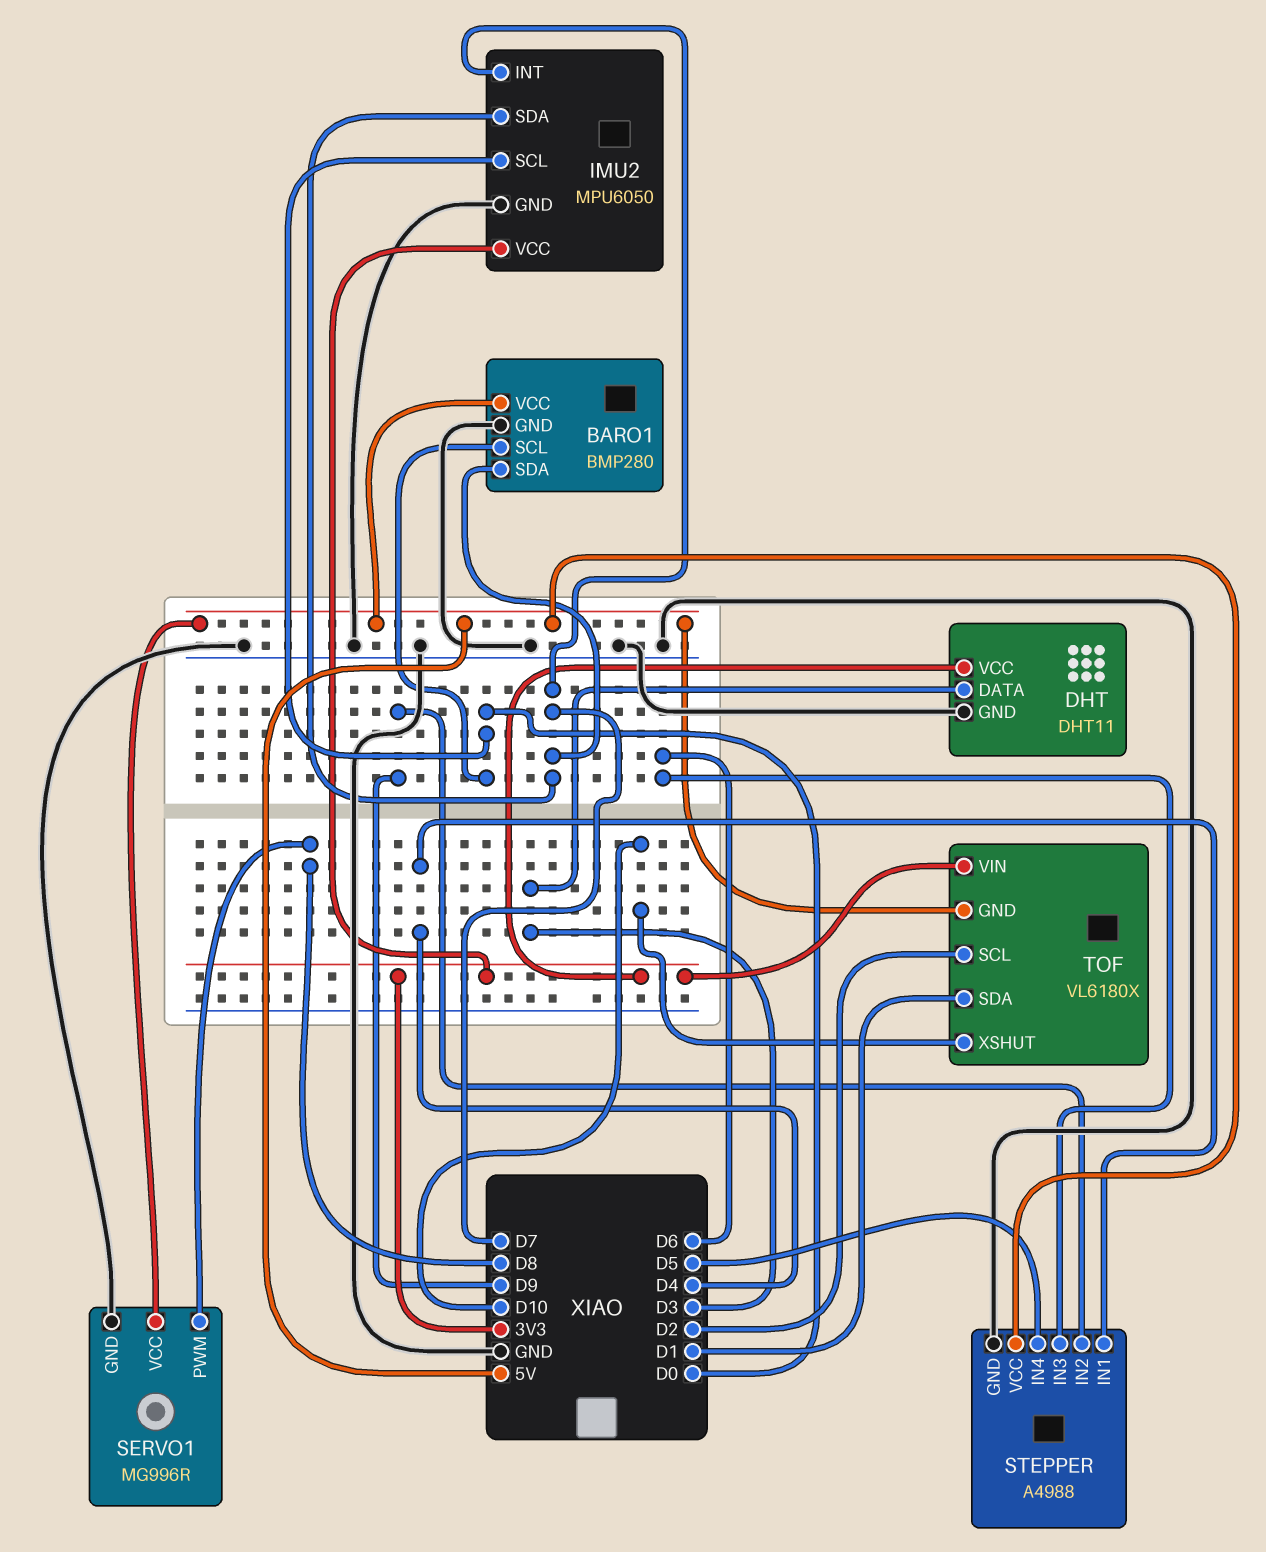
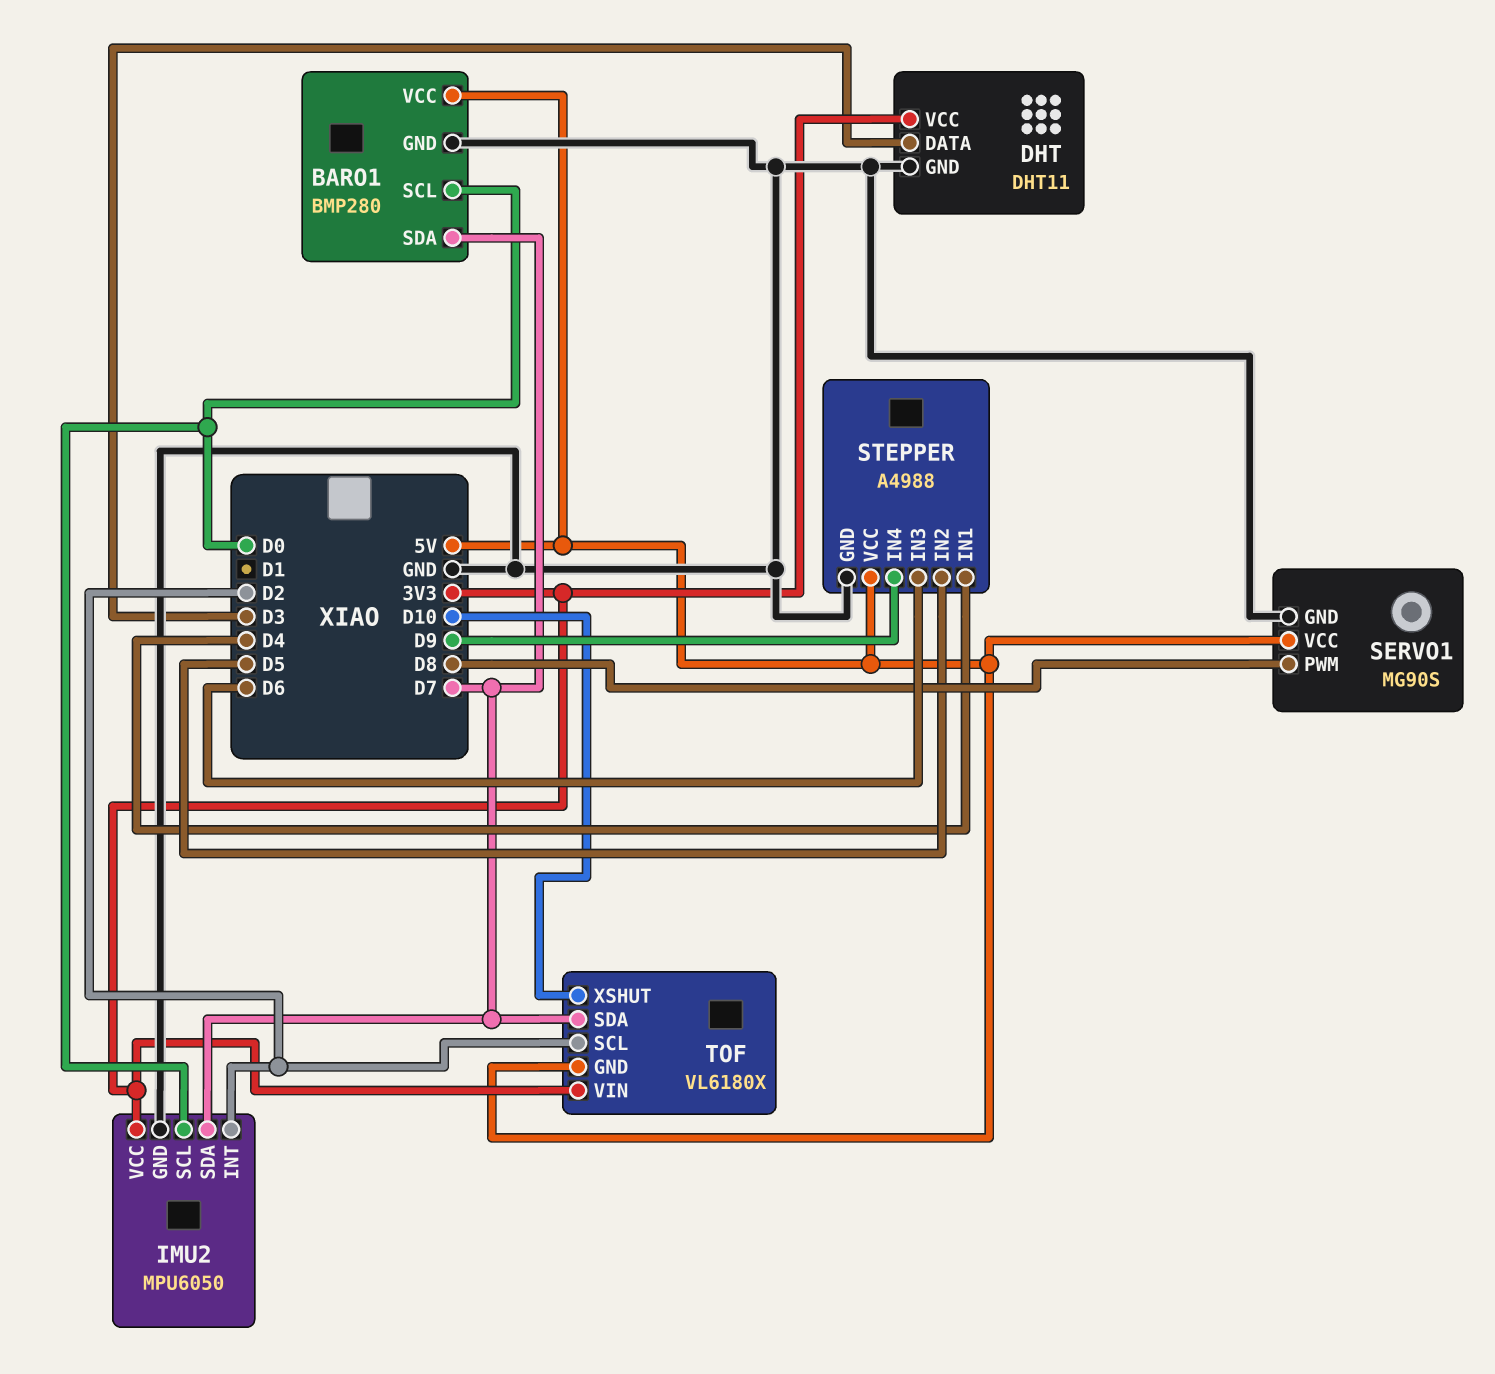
IMU2 pin INT: D7 -> D2
SERVO1: MG996R -> MG90S
STEPPER pin IN2: D9 -> D5
STEPPER pin IN4: D5 -> D9
TOF pin SDA: D1 -> D7

